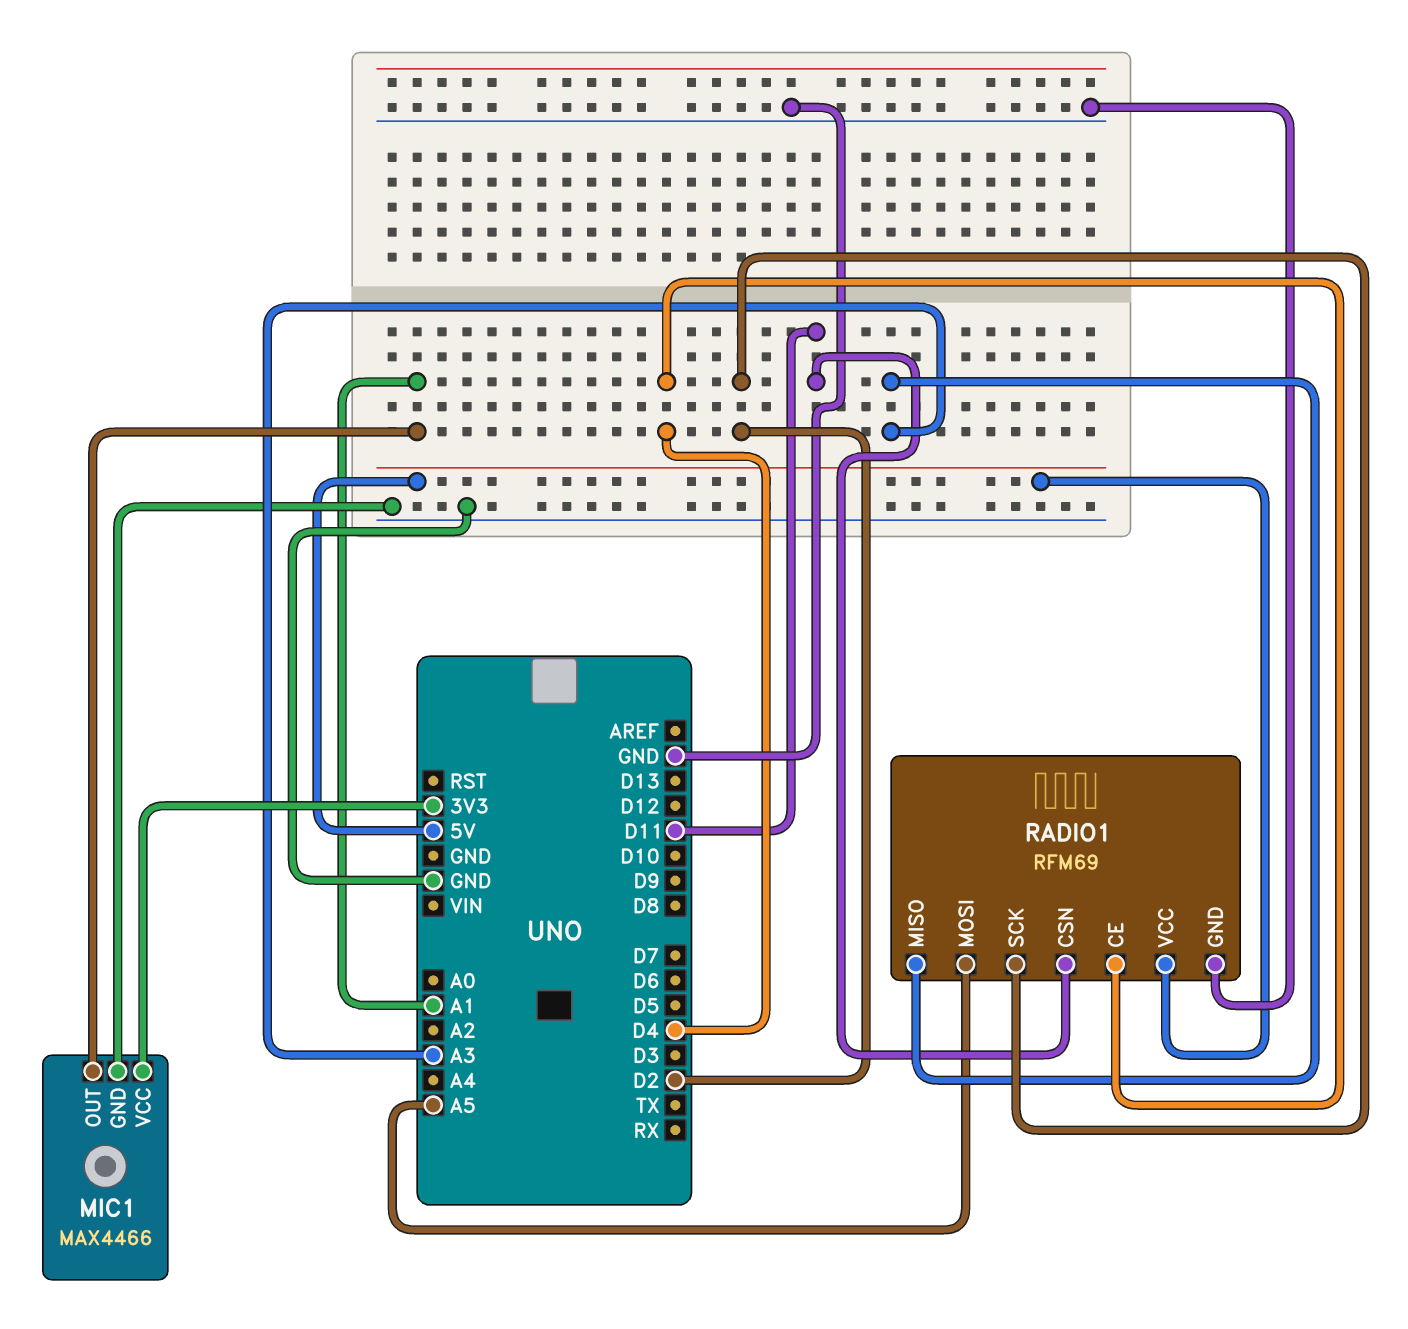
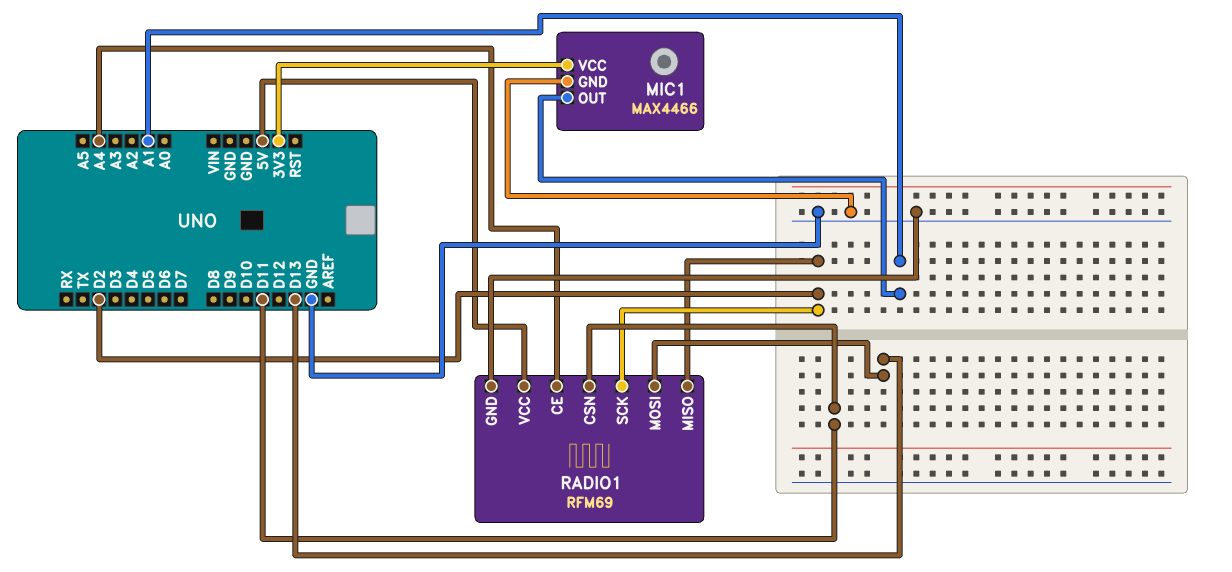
RADIO1 pin CE: D4 -> A4
RADIO1 pin MISO: A3 -> D2
RADIO1 pin MOSI: A5 -> D13

